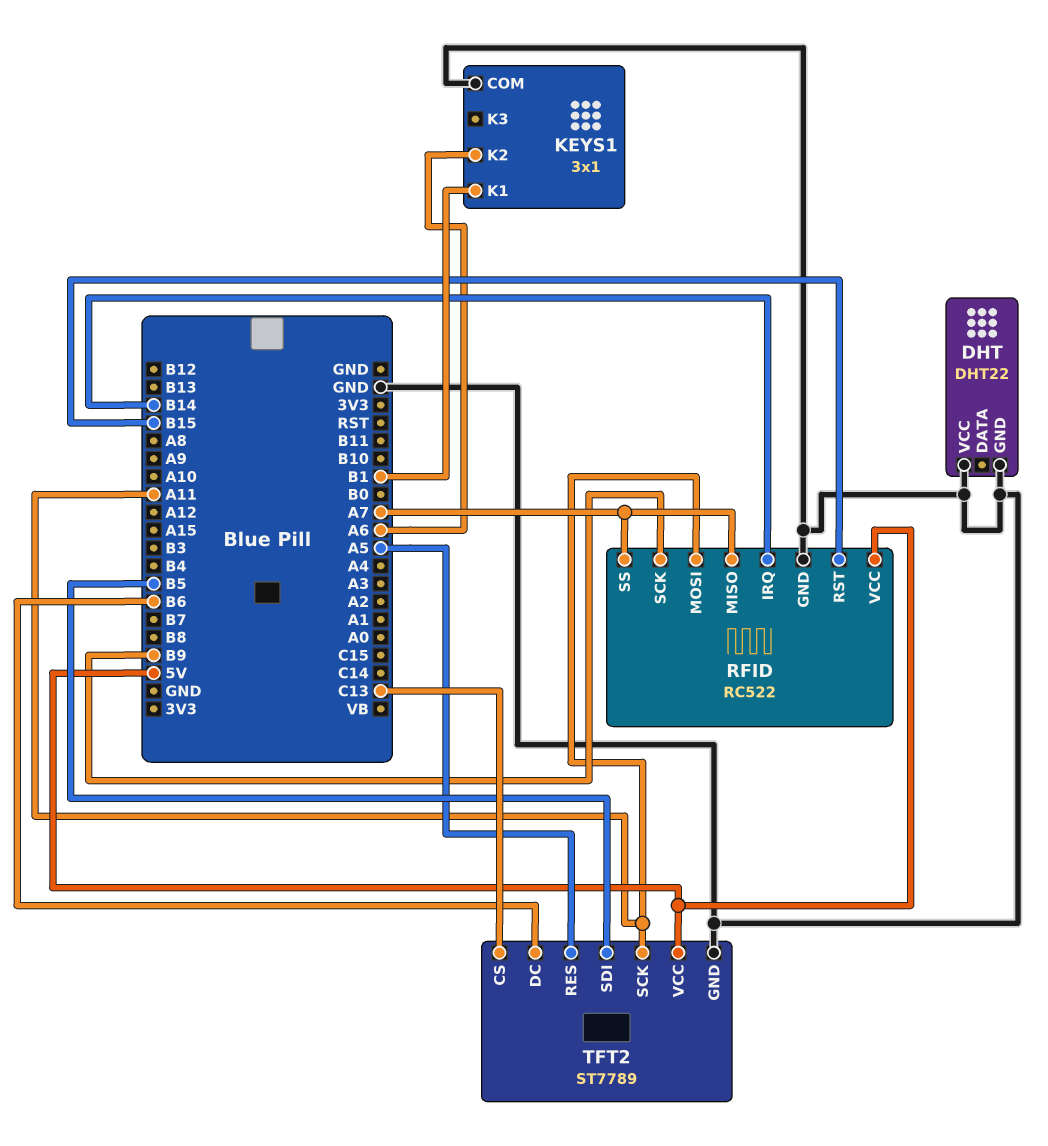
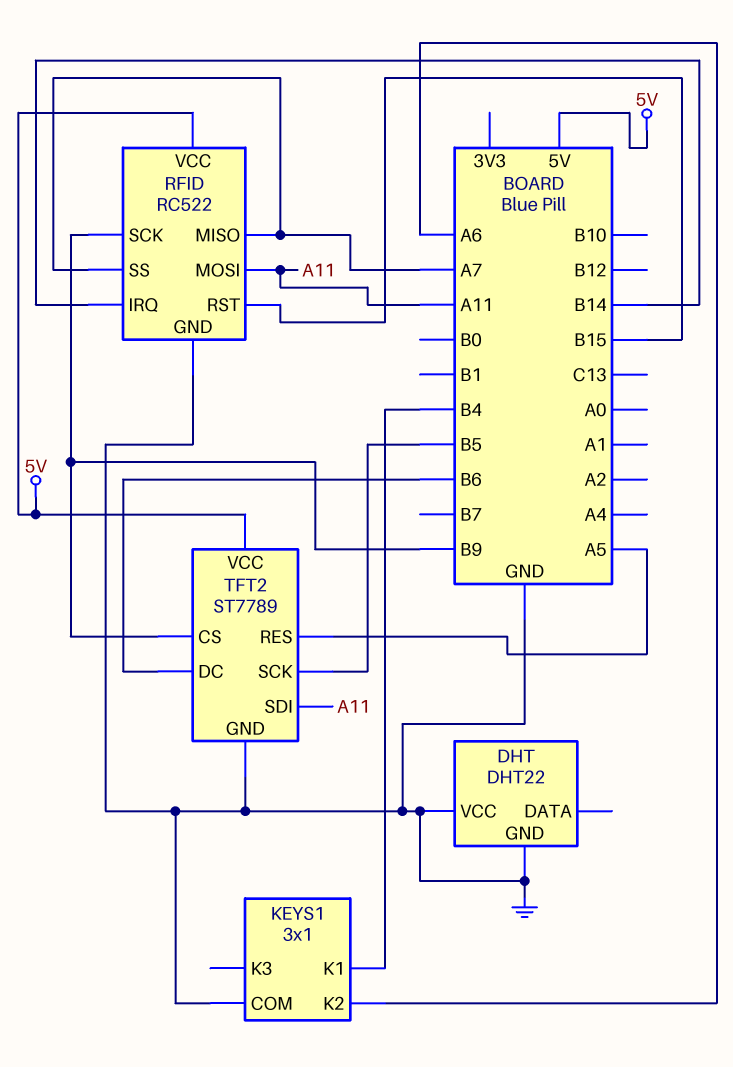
KEYS1 pin K1: B1 -> B4
TFT2 pin CS: C13 -> B9
TFT2 pin SCK: A11 -> B5
TFT2 pin SDI: B5 -> A11

